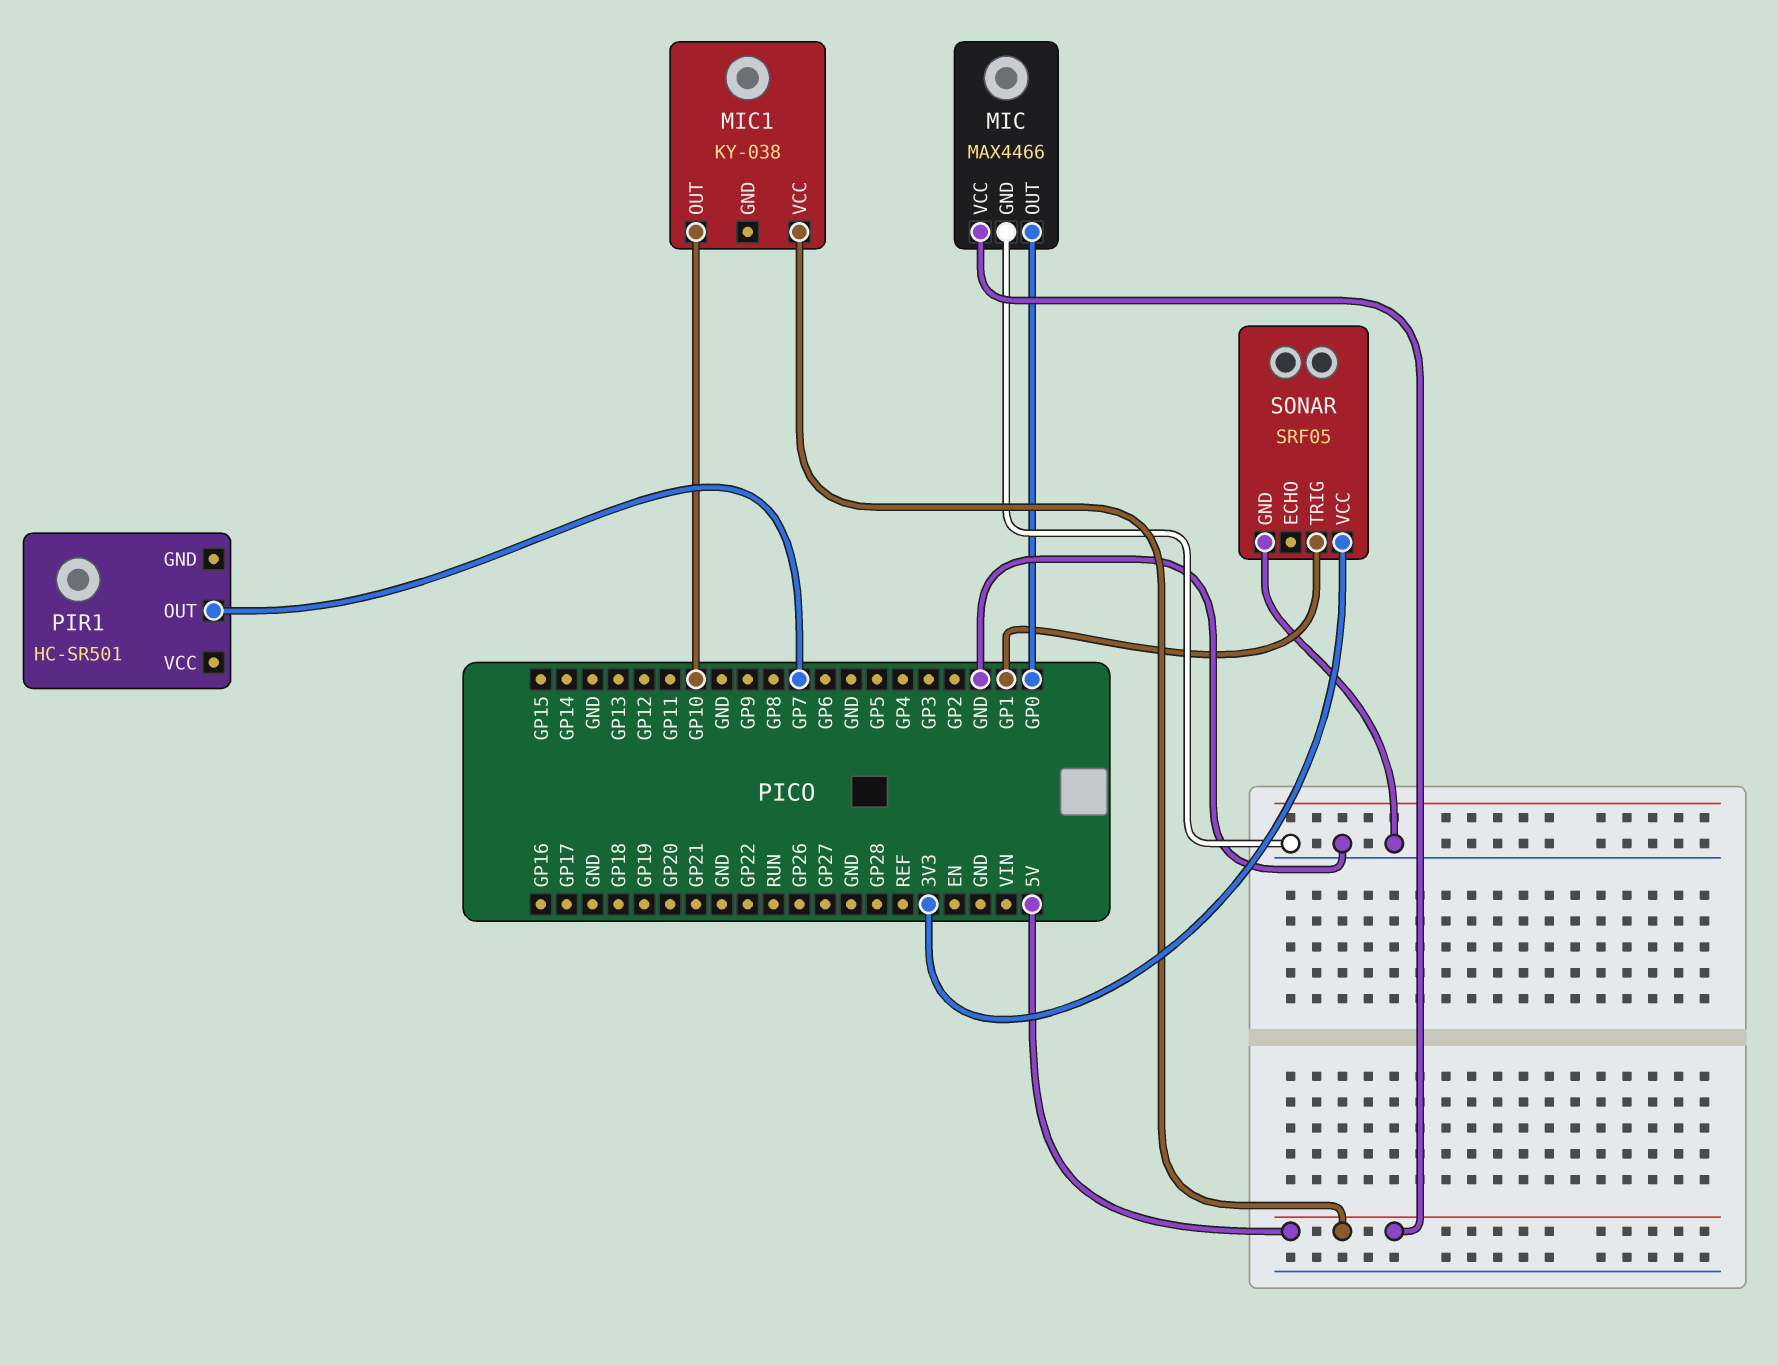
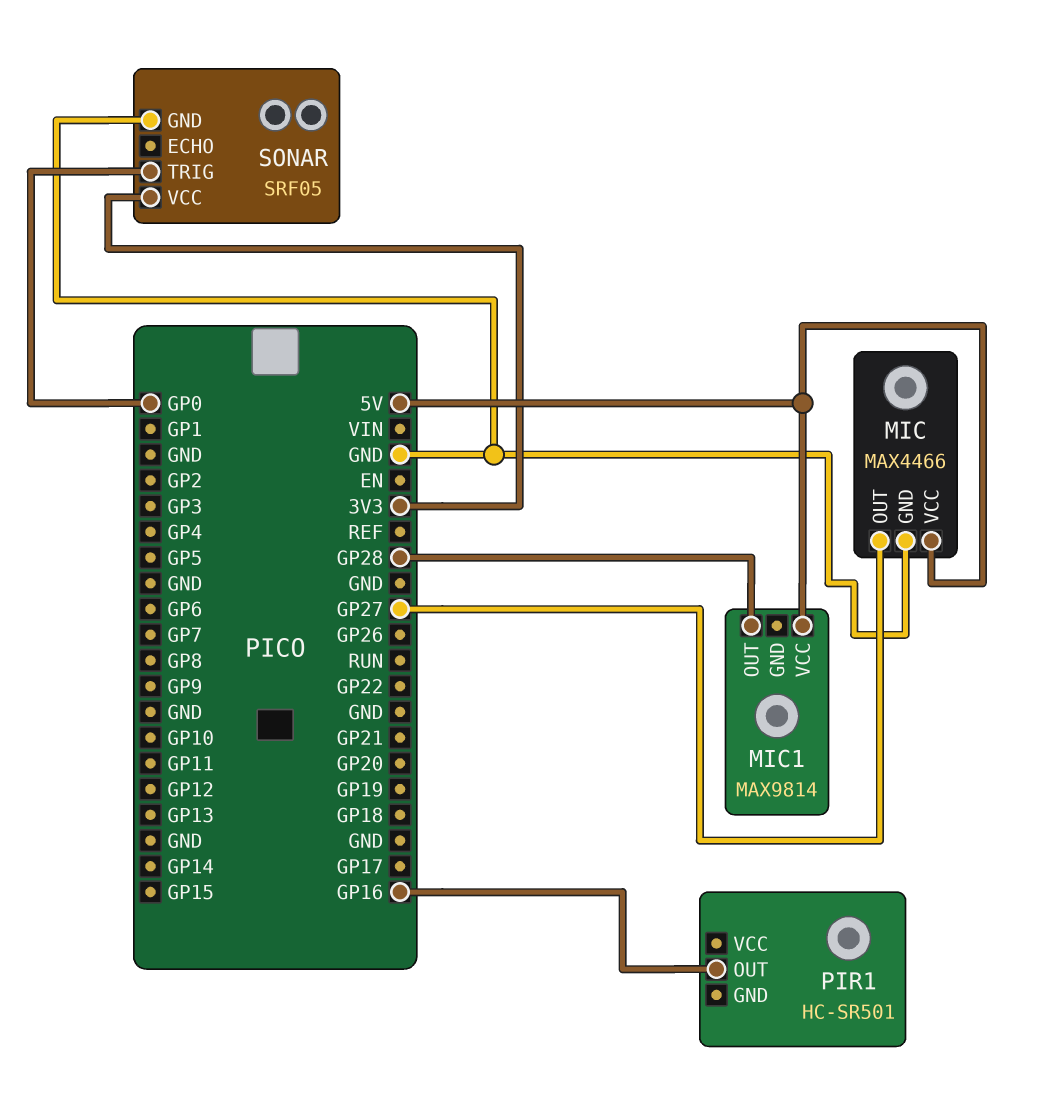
MIC pin OUT: GP0 -> GP27
MIC1: KY-038 -> MAX9814
MIC1 pin OUT: GP10 -> GP28
PIR1 pin OUT: GP7 -> GP16
SONAR pin TRIG: GP1 -> GP0

